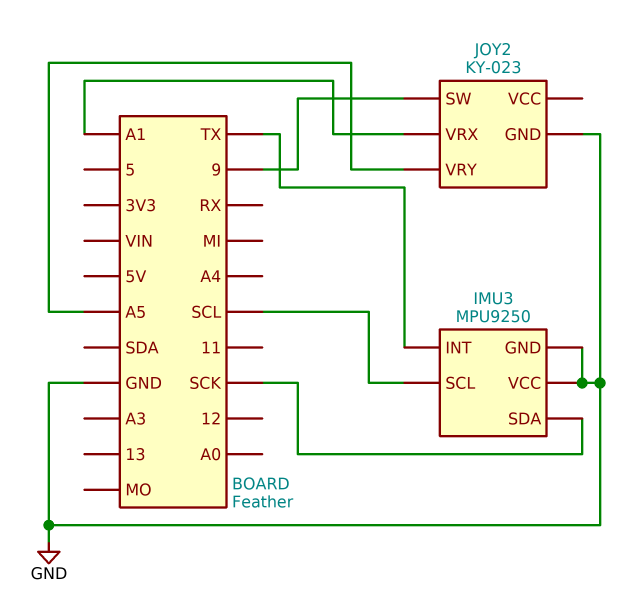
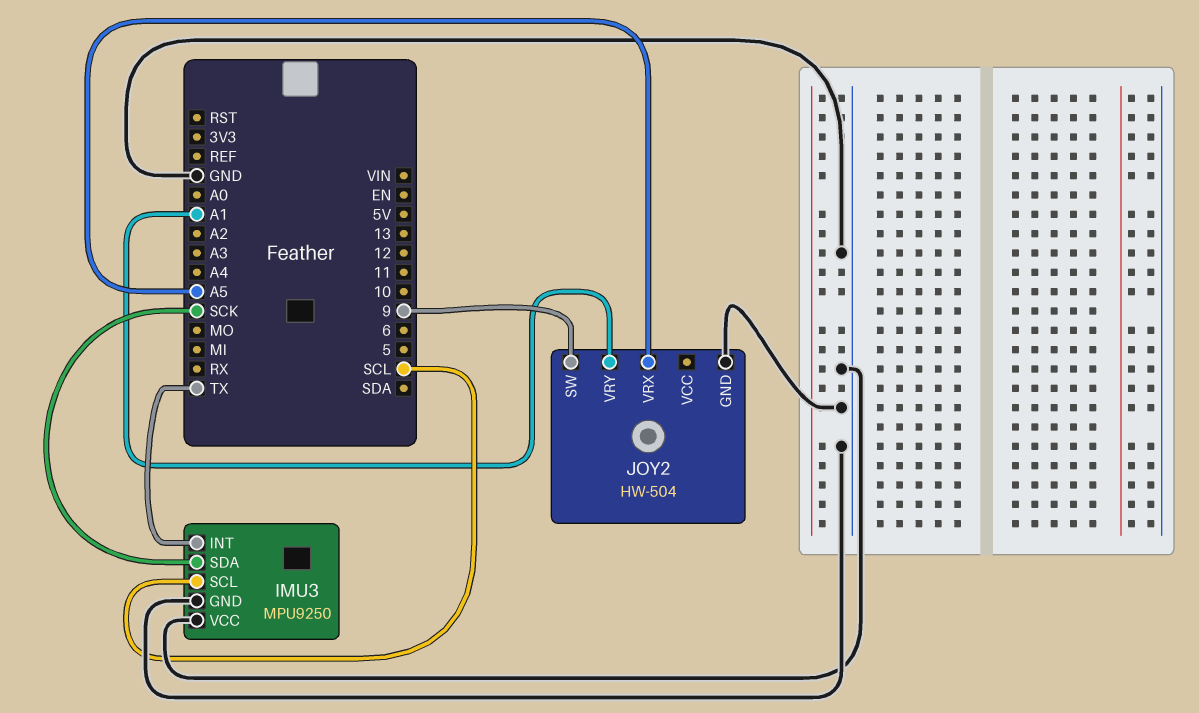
JOY2: KY-023 -> HW-504
JOY2 pin VRX: A1 -> A5
JOY2 pin VRY: A5 -> A1

